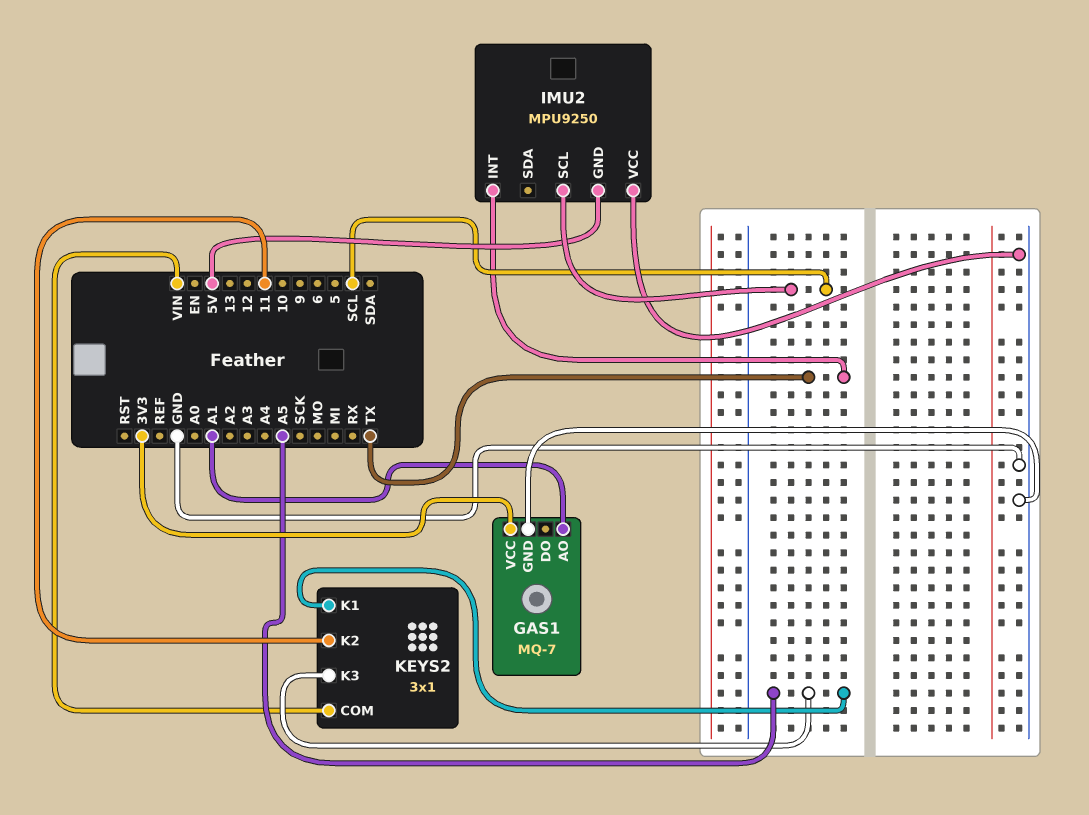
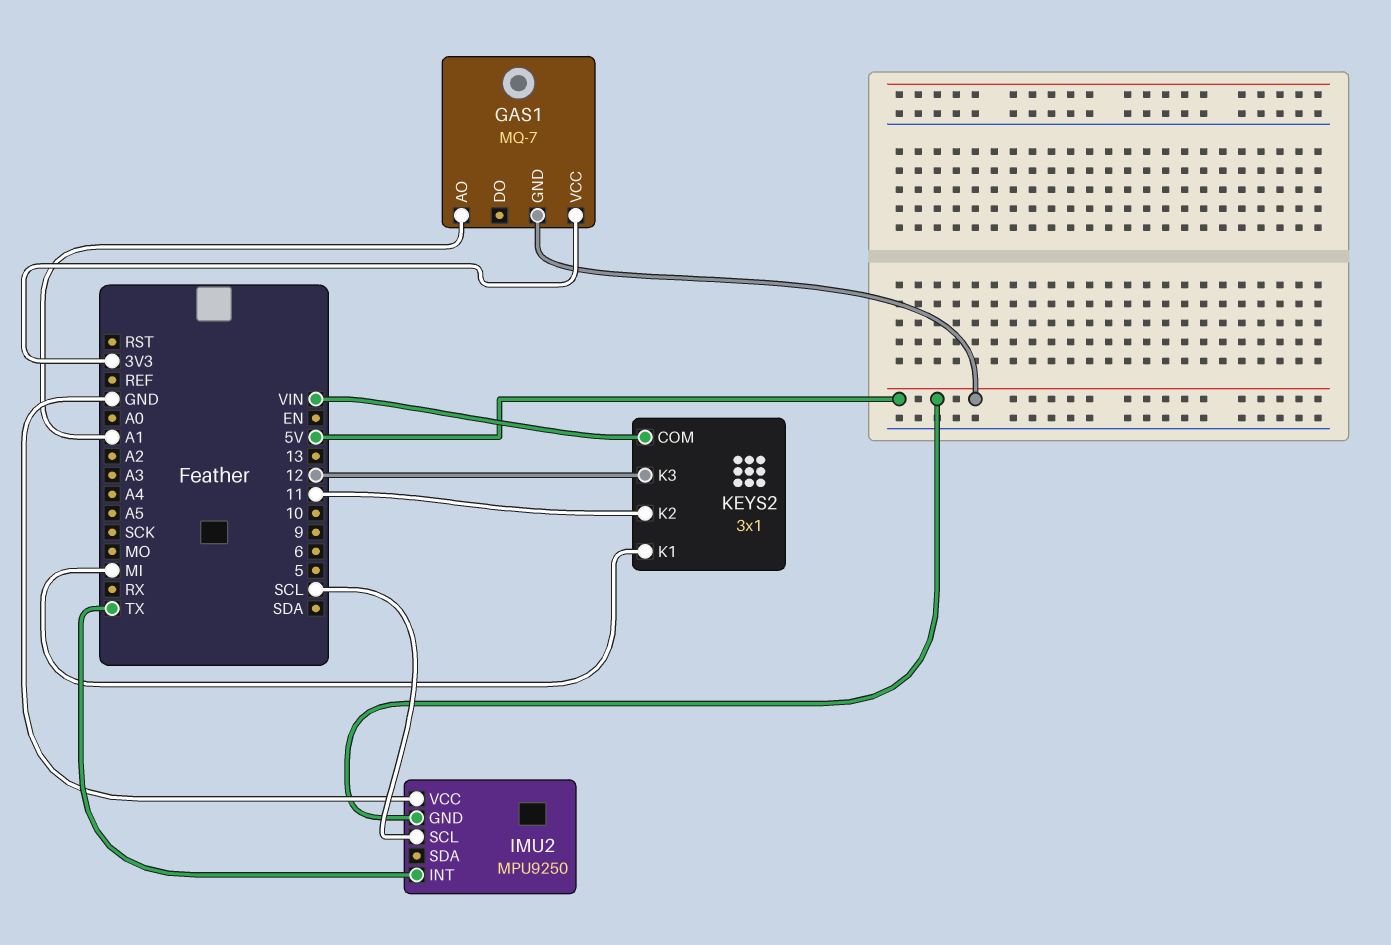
GAS1 pin GND: GND -> 5V
KEYS2 pin K1: A5 -> MI
KEYS2 pin K3: A5 -> 12

